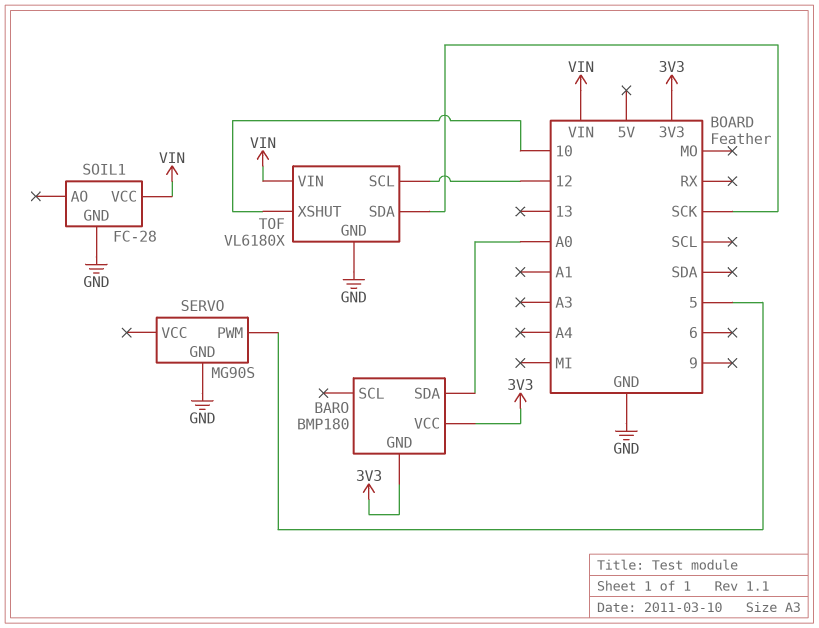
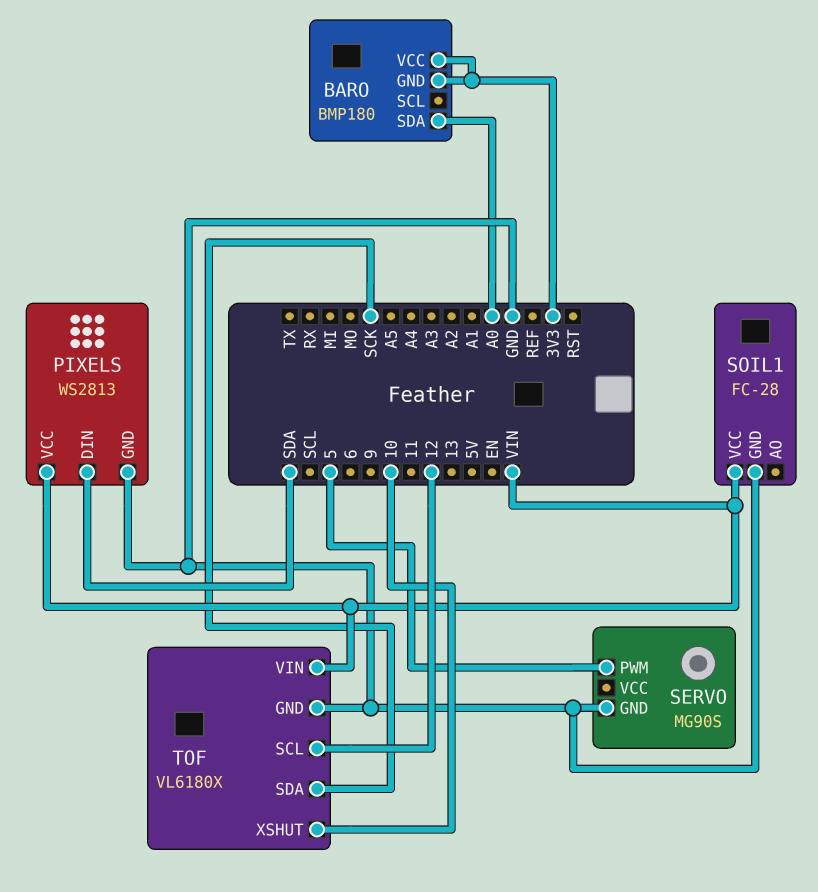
PIXELS: none -> WS2813
PIXELS pin DIN: none -> SDA
PIXELS pin GND: none -> GND
PIXELS pin VCC: none -> VIN

